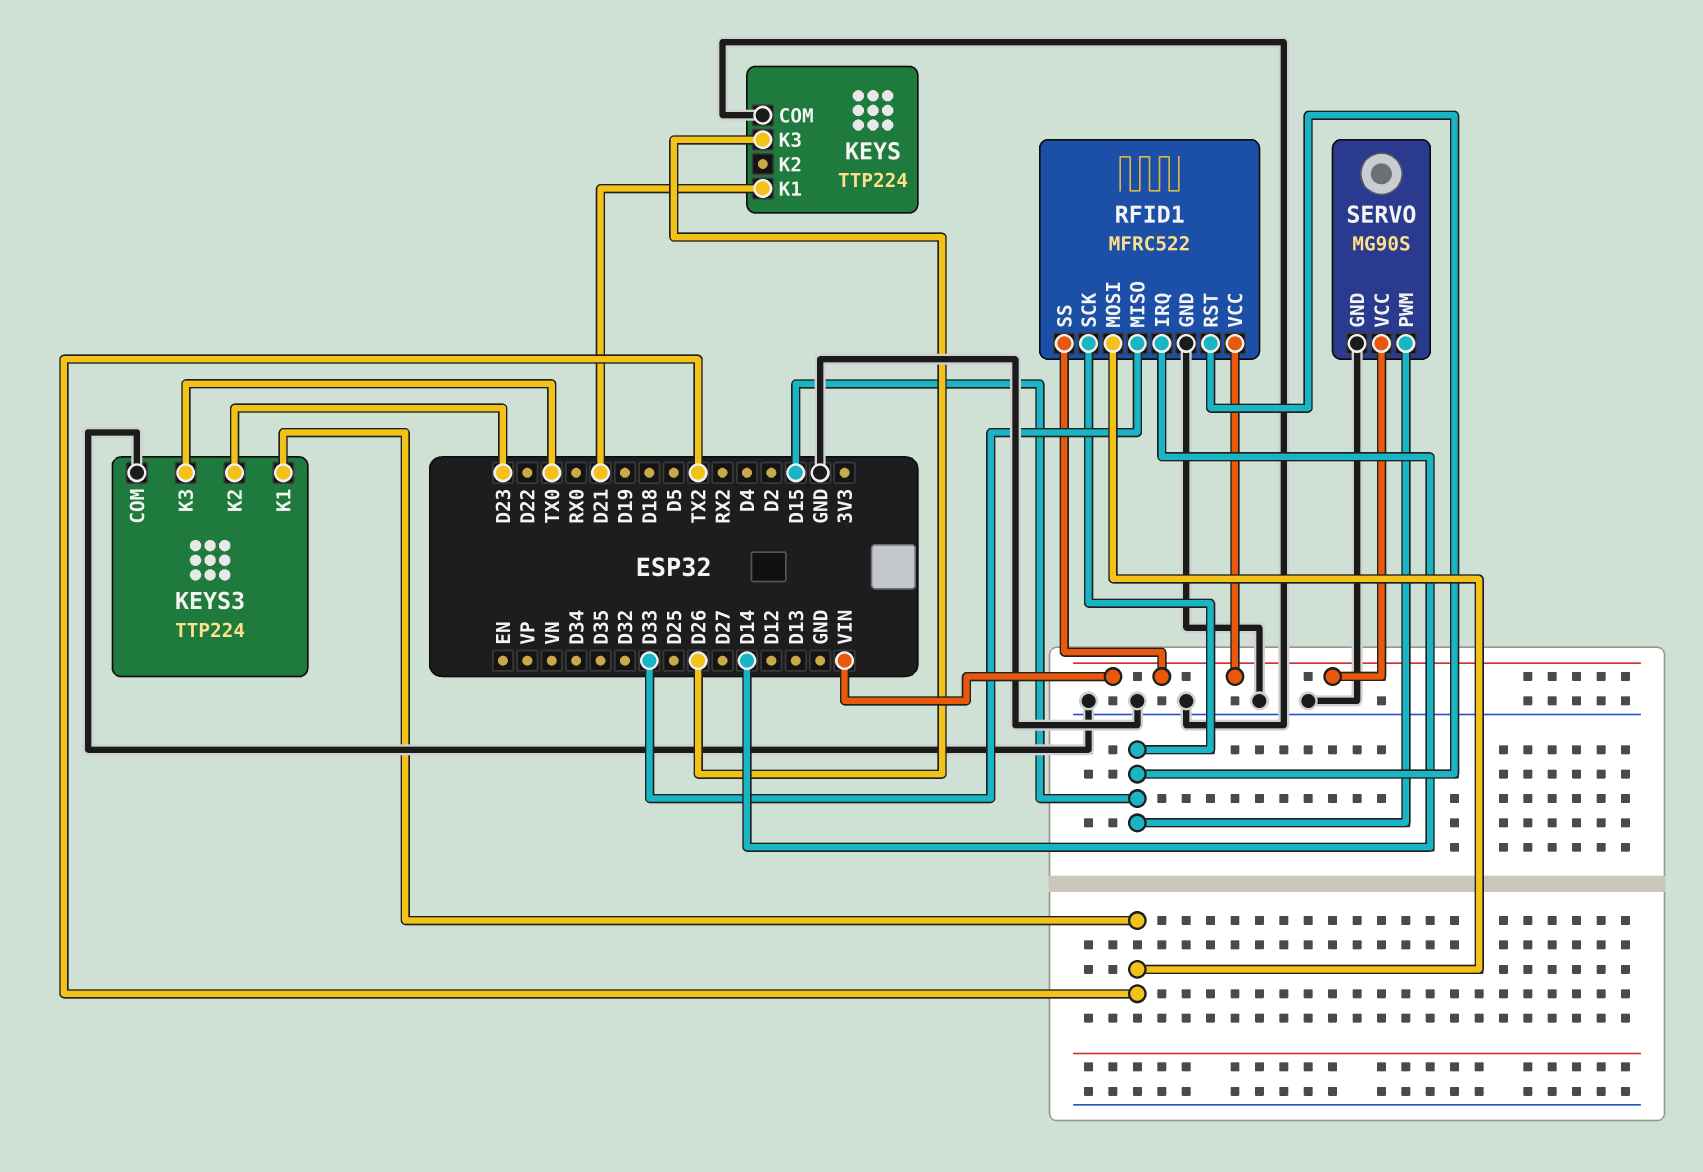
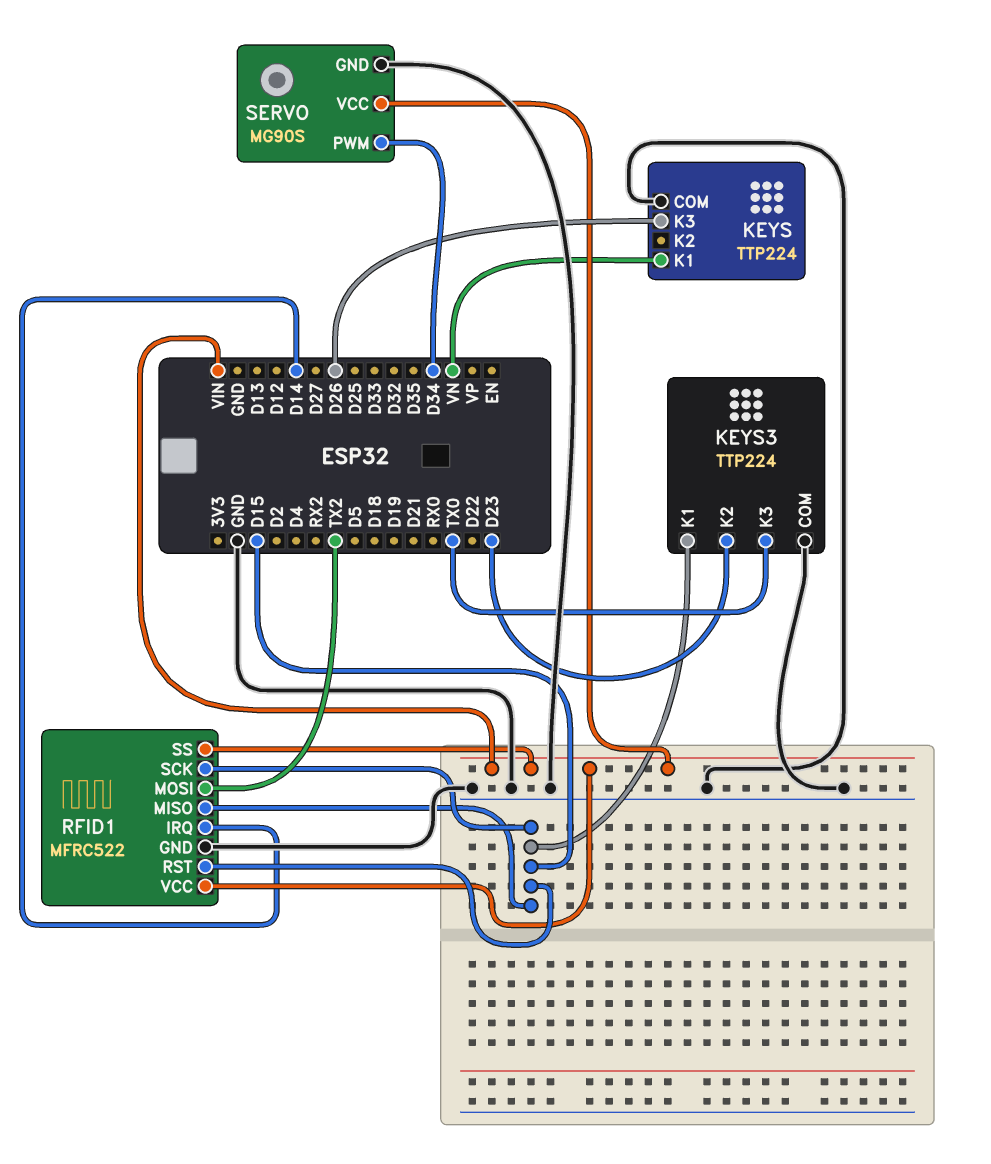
KEYS pin K1: D21 -> VN
KEYS3 pin K1: TX2 -> D15
RFID1 pin MISO: D33 -> D15
SERVO pin PWM: D15 -> D34

